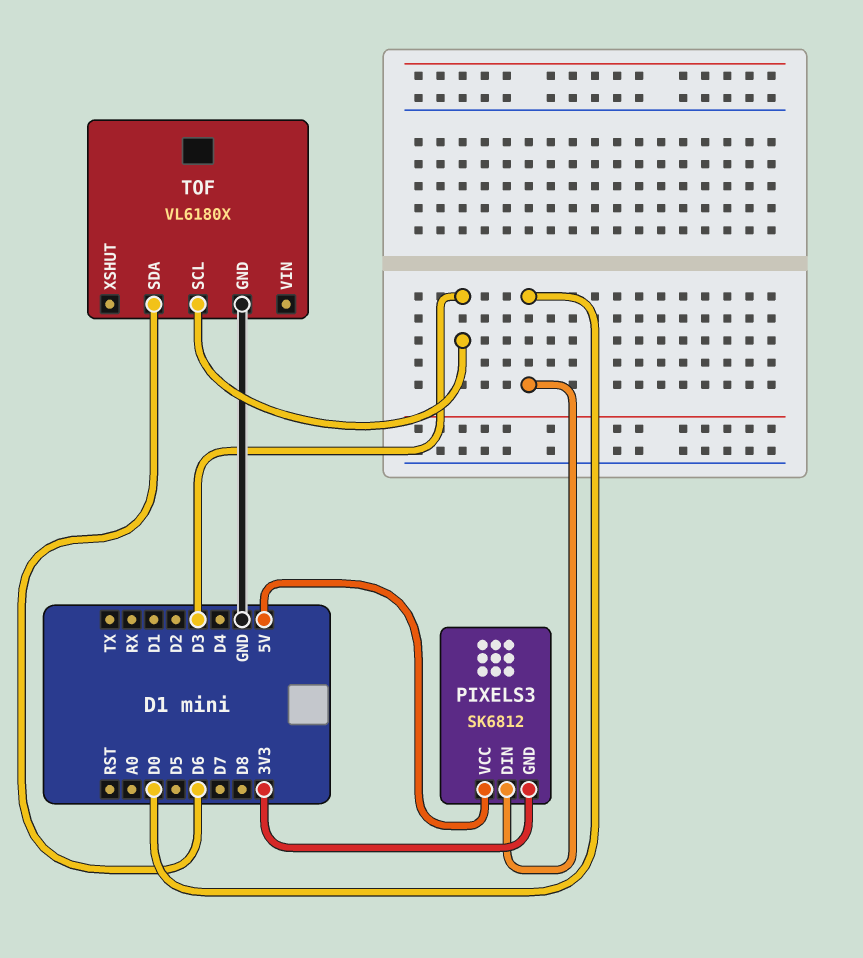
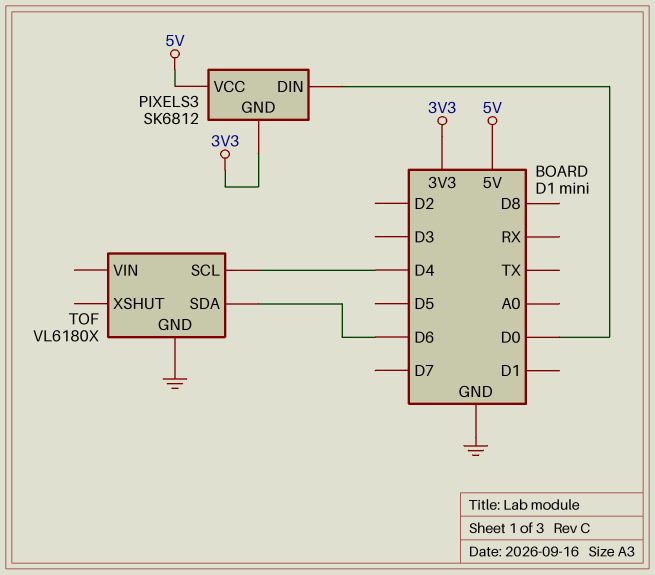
TOF pin SCL: D3 -> D4

